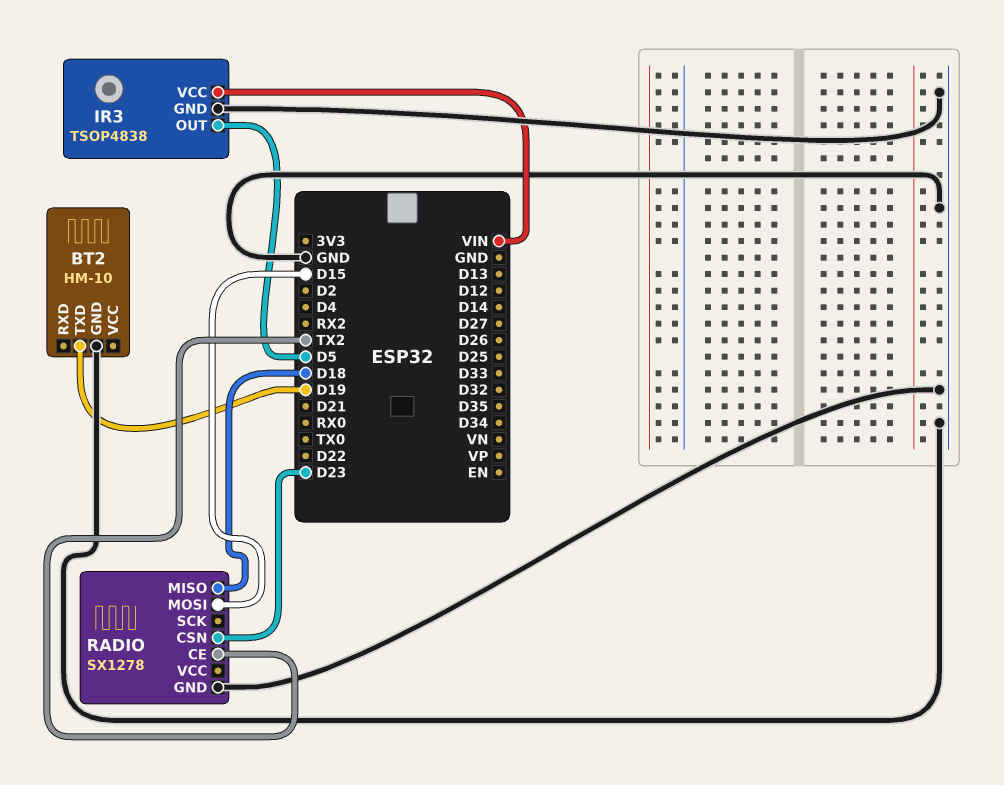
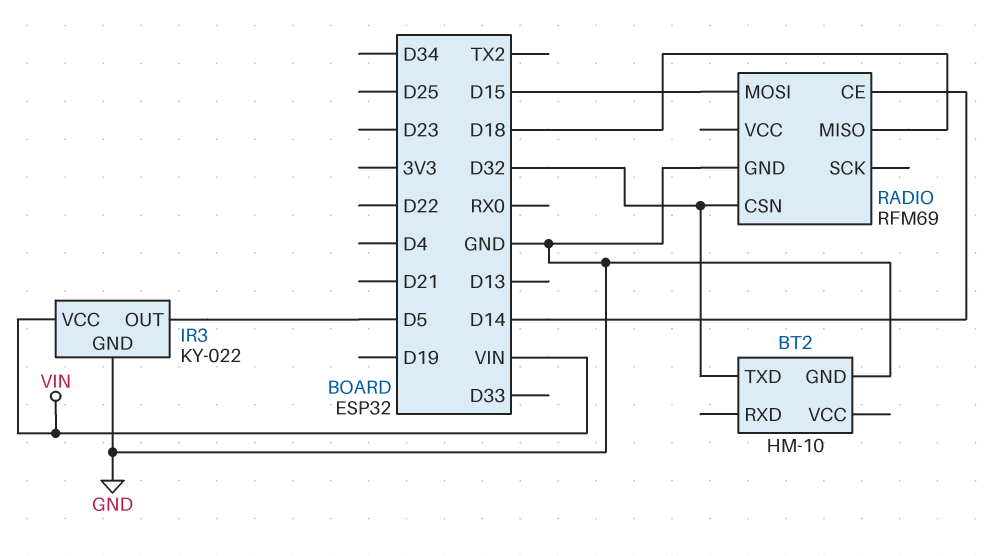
BT2 pin TXD: D19 -> D32
IR3: TSOP4838 -> KY-022
RADIO: SX1278 -> RFM69
RADIO pin CE: TX2 -> D14
RADIO pin CSN: D23 -> D32

